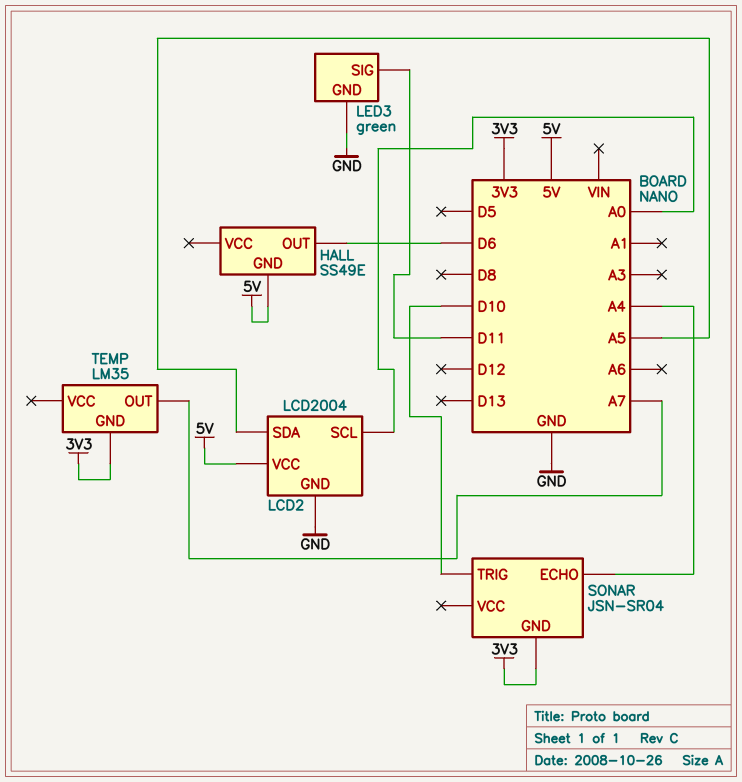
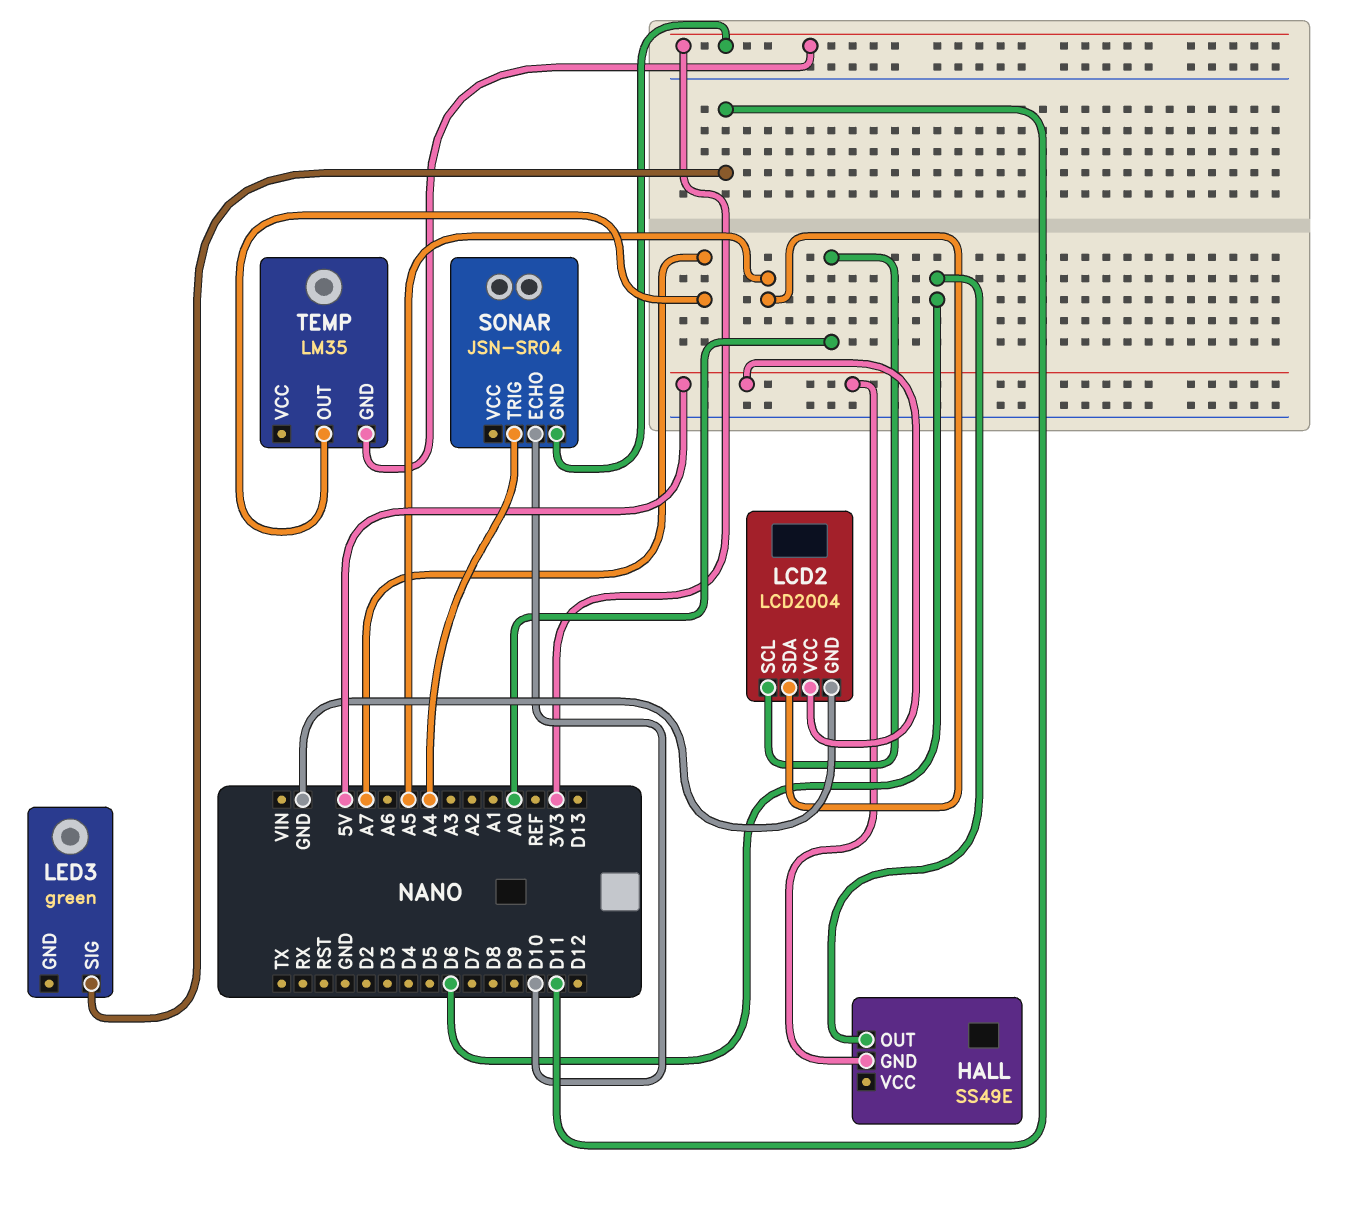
LED3 pin GND: GND -> none
SONAR pin ECHO: A4 -> D10
SONAR pin TRIG: D10 -> A4

